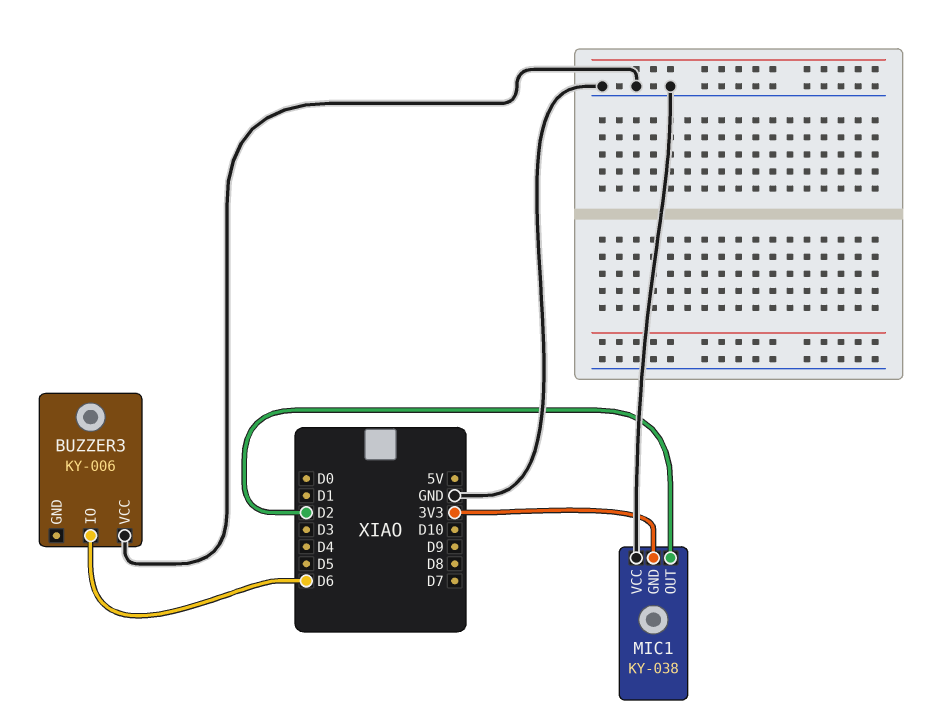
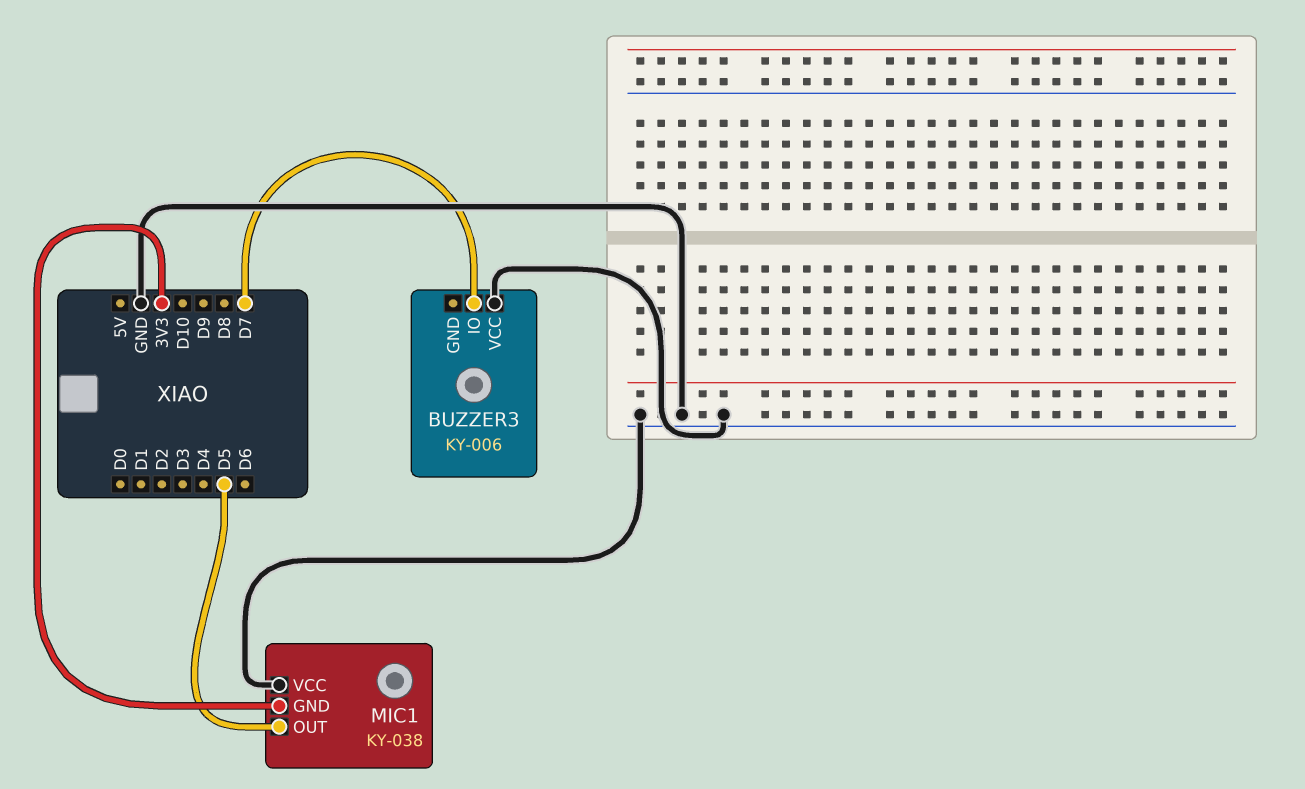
BUZZER3 pin IO: D6 -> D7
MIC1 pin OUT: D2 -> D5

